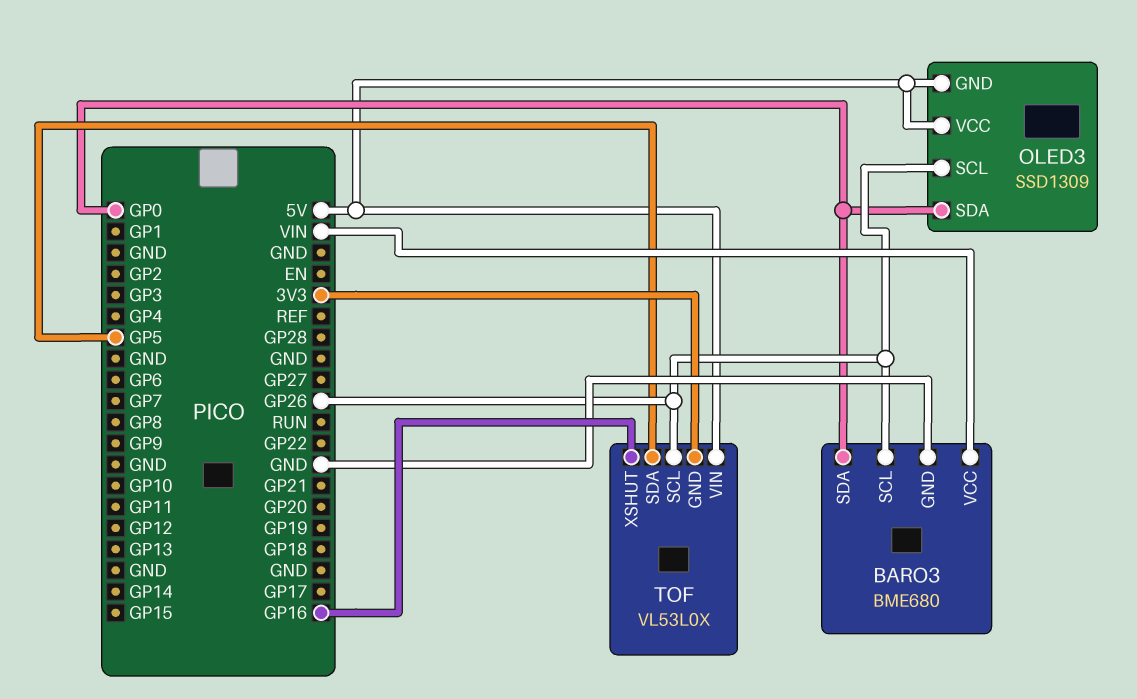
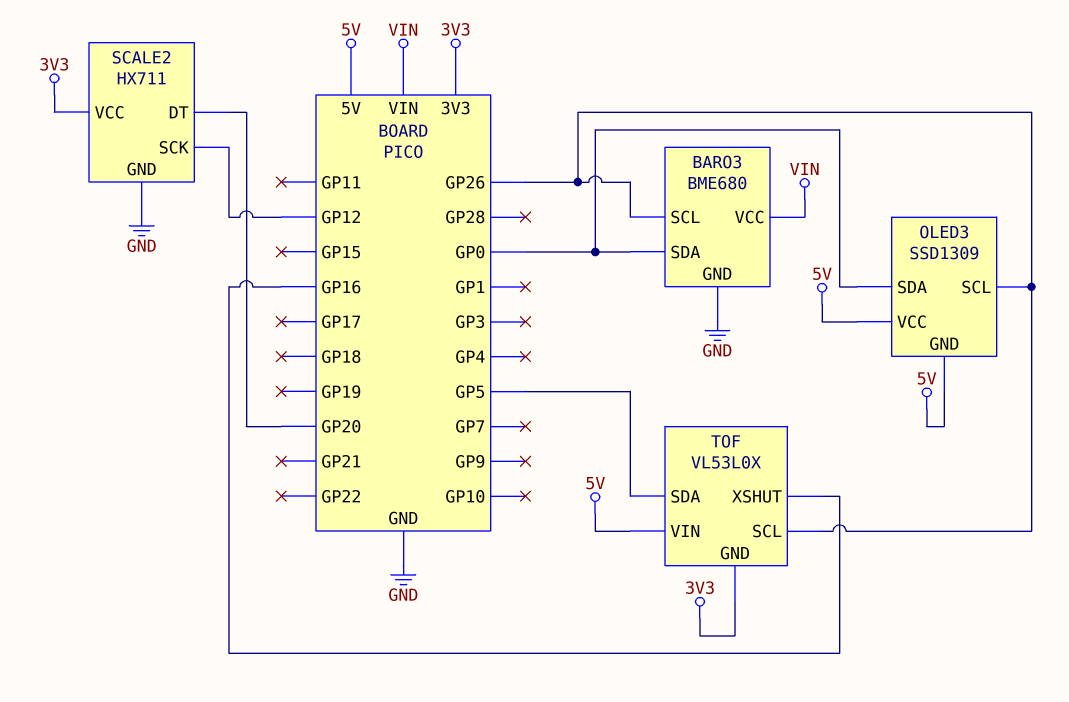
SCALE2: none -> HX711
SCALE2 pin DT: none -> GP20
SCALE2 pin GND: none -> GND
SCALE2 pin SCK: none -> GP12
SCALE2 pin VCC: none -> 3V3

